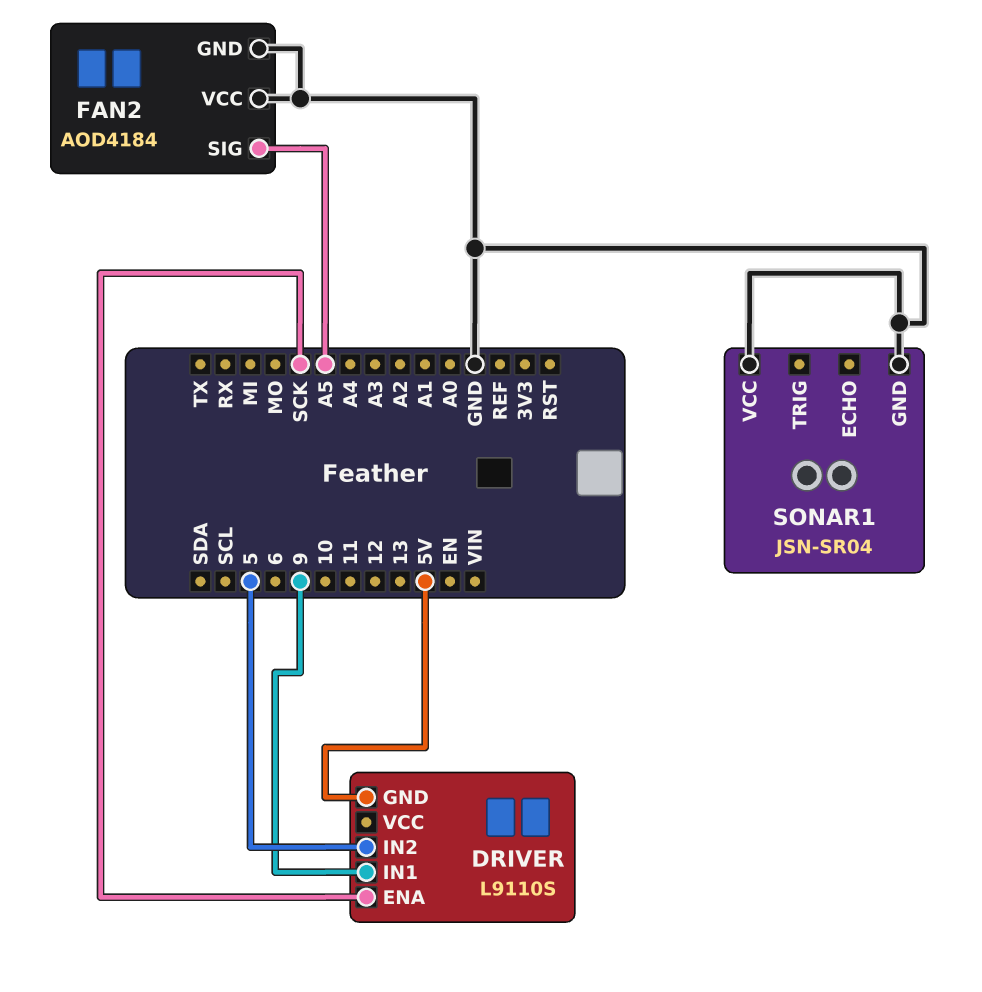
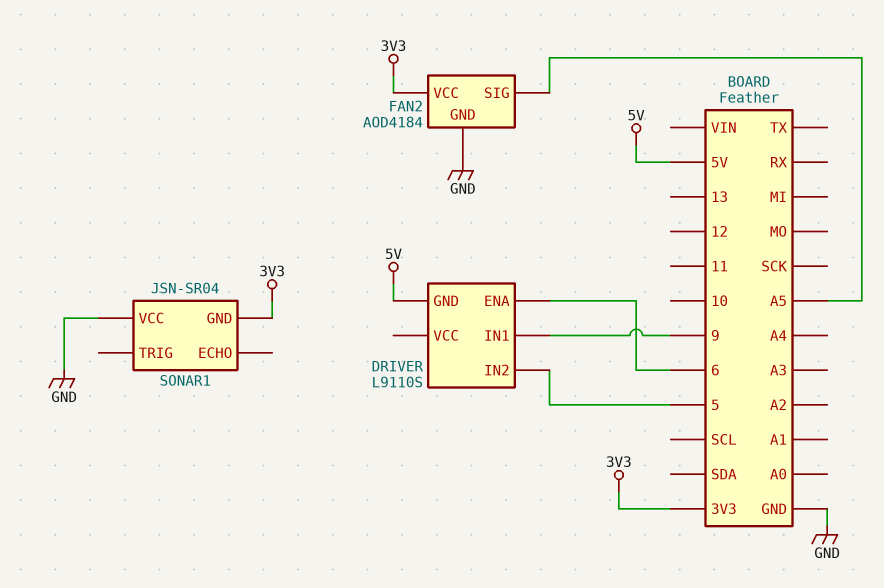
DRIVER pin ENA: SCK -> 6
FAN2 pin VCC: GND -> 3V3
SONAR1 pin GND: GND -> 3V3

